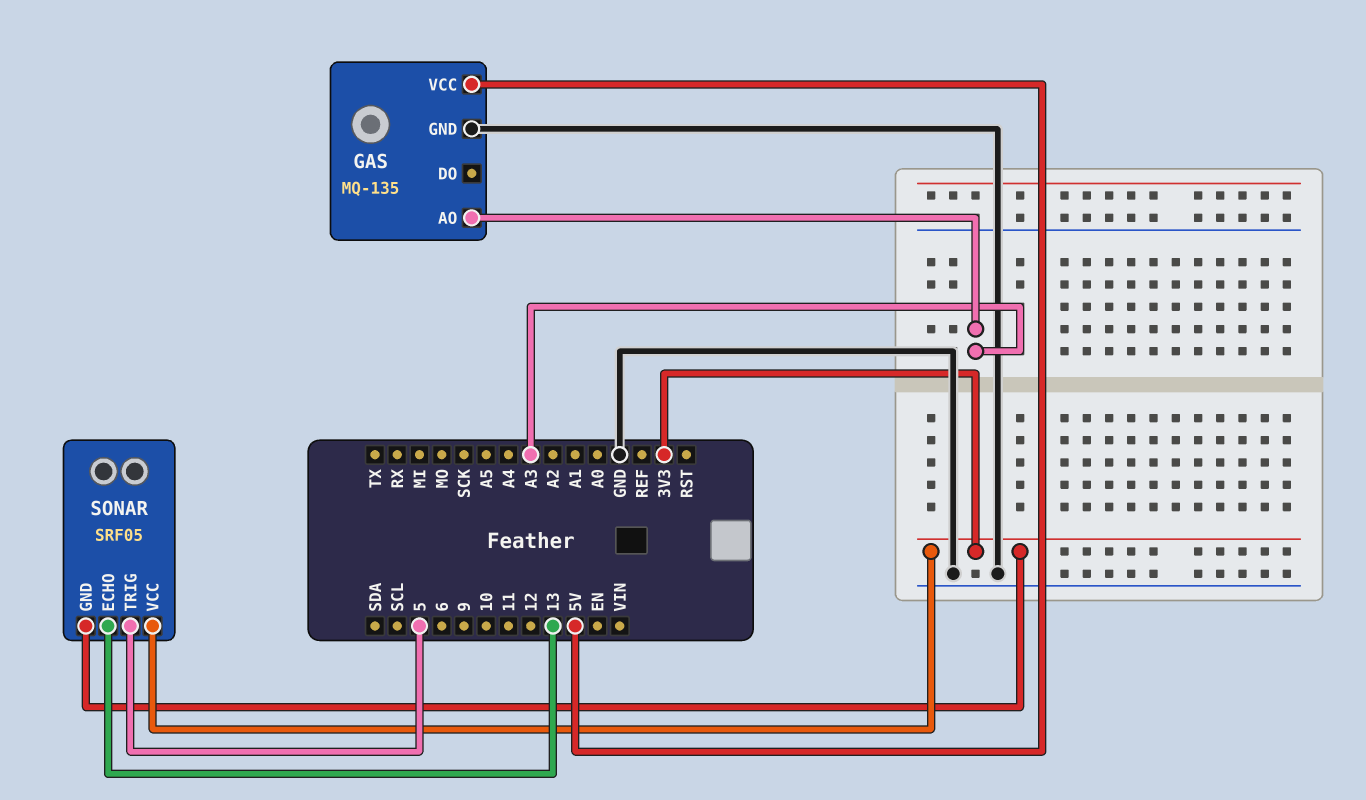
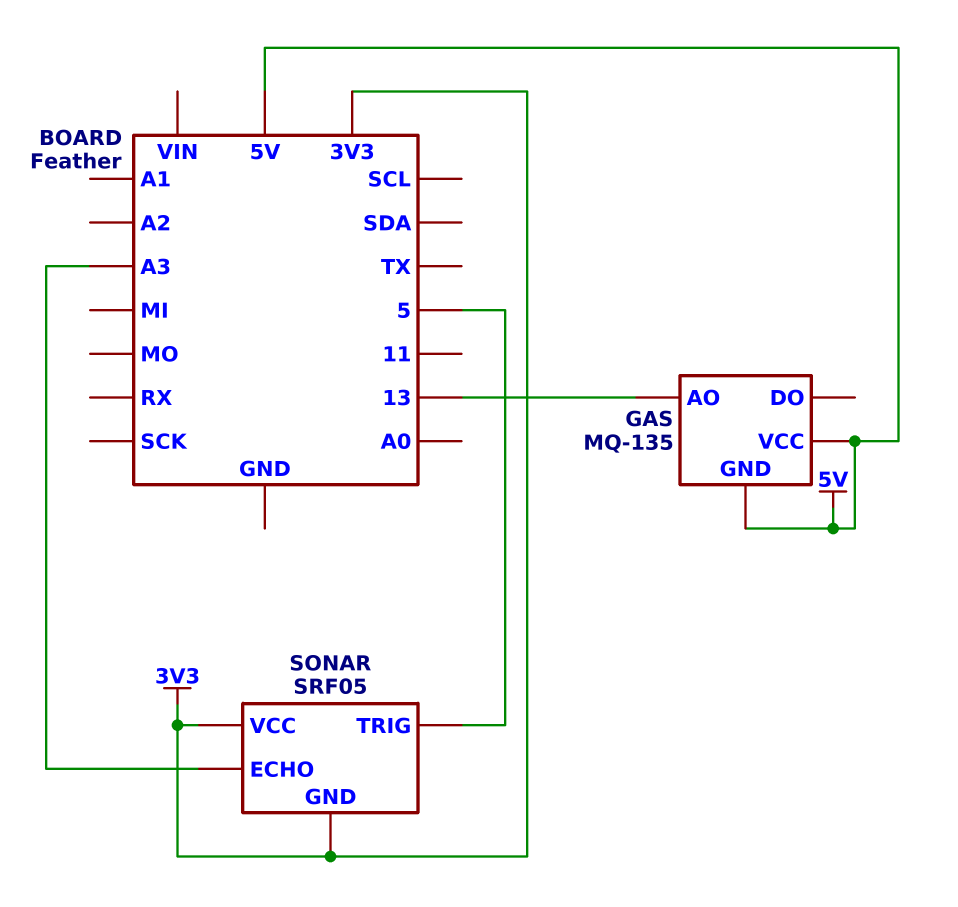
GAS pin AO: A3 -> 13
GAS pin GND: GND -> 5V
SONAR pin ECHO: 13 -> A3

